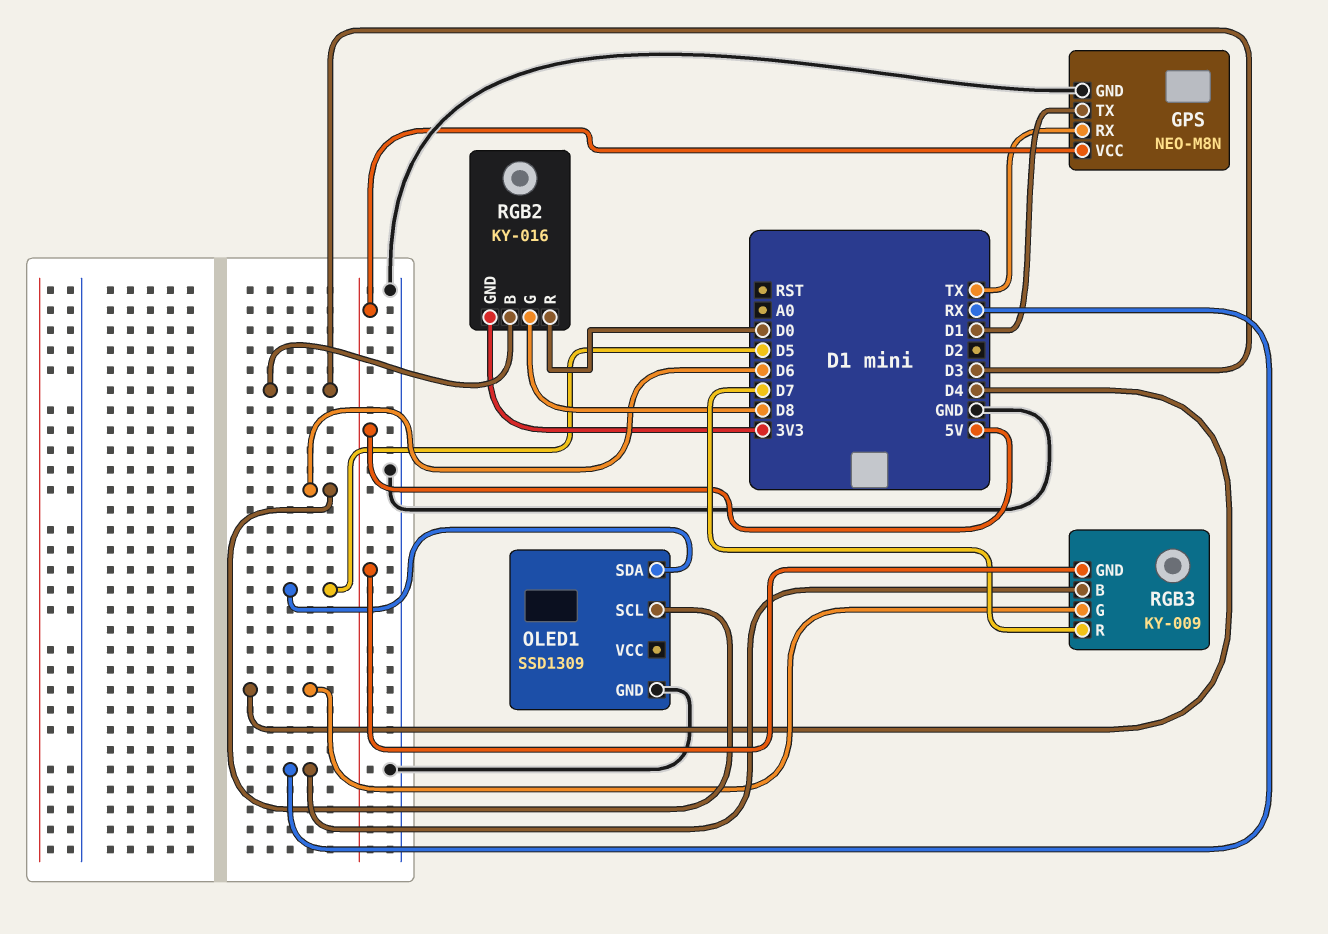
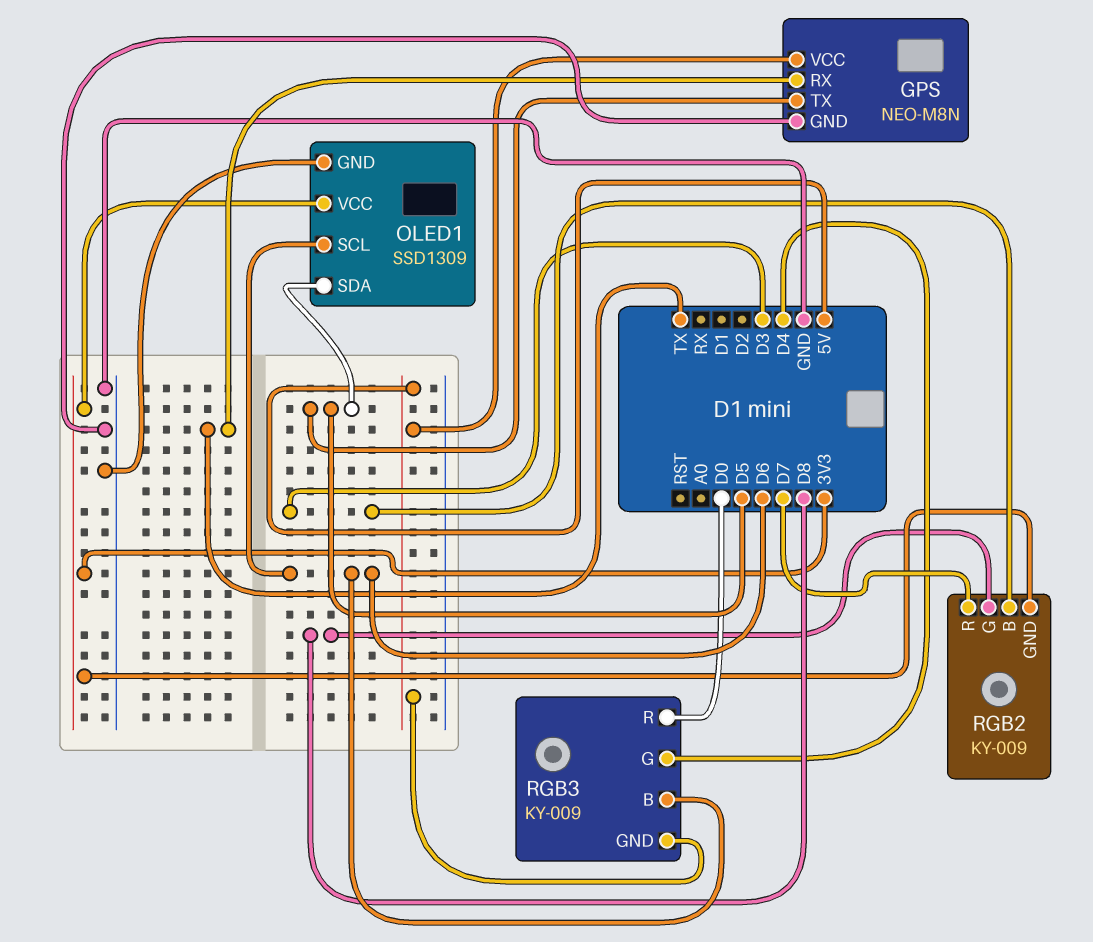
GPS pin TX: D1 -> D5
OLED1 pin VCC: none -> 3V3
RGB2: KY-016 -> KY-009
RGB2 pin R: D0 -> D7
RGB3 pin B: RX -> D6
RGB3 pin R: D7 -> D0

